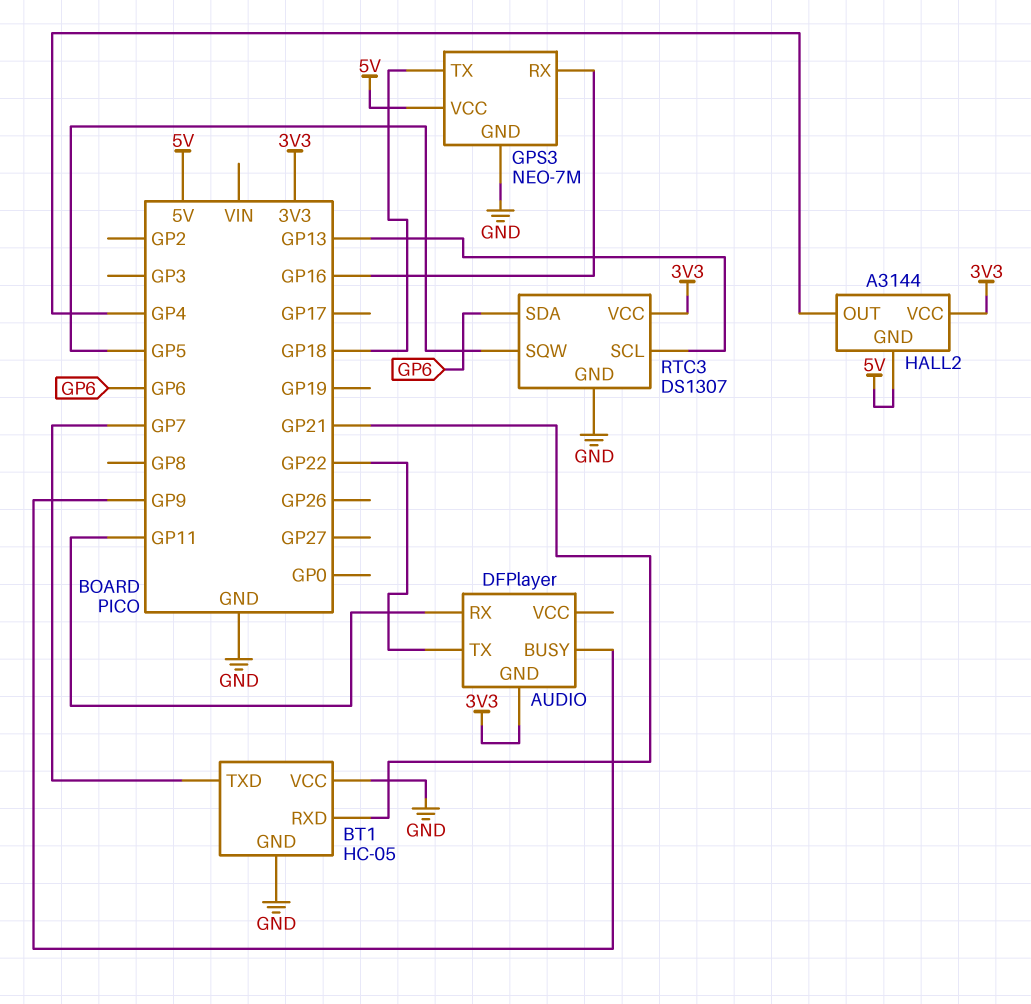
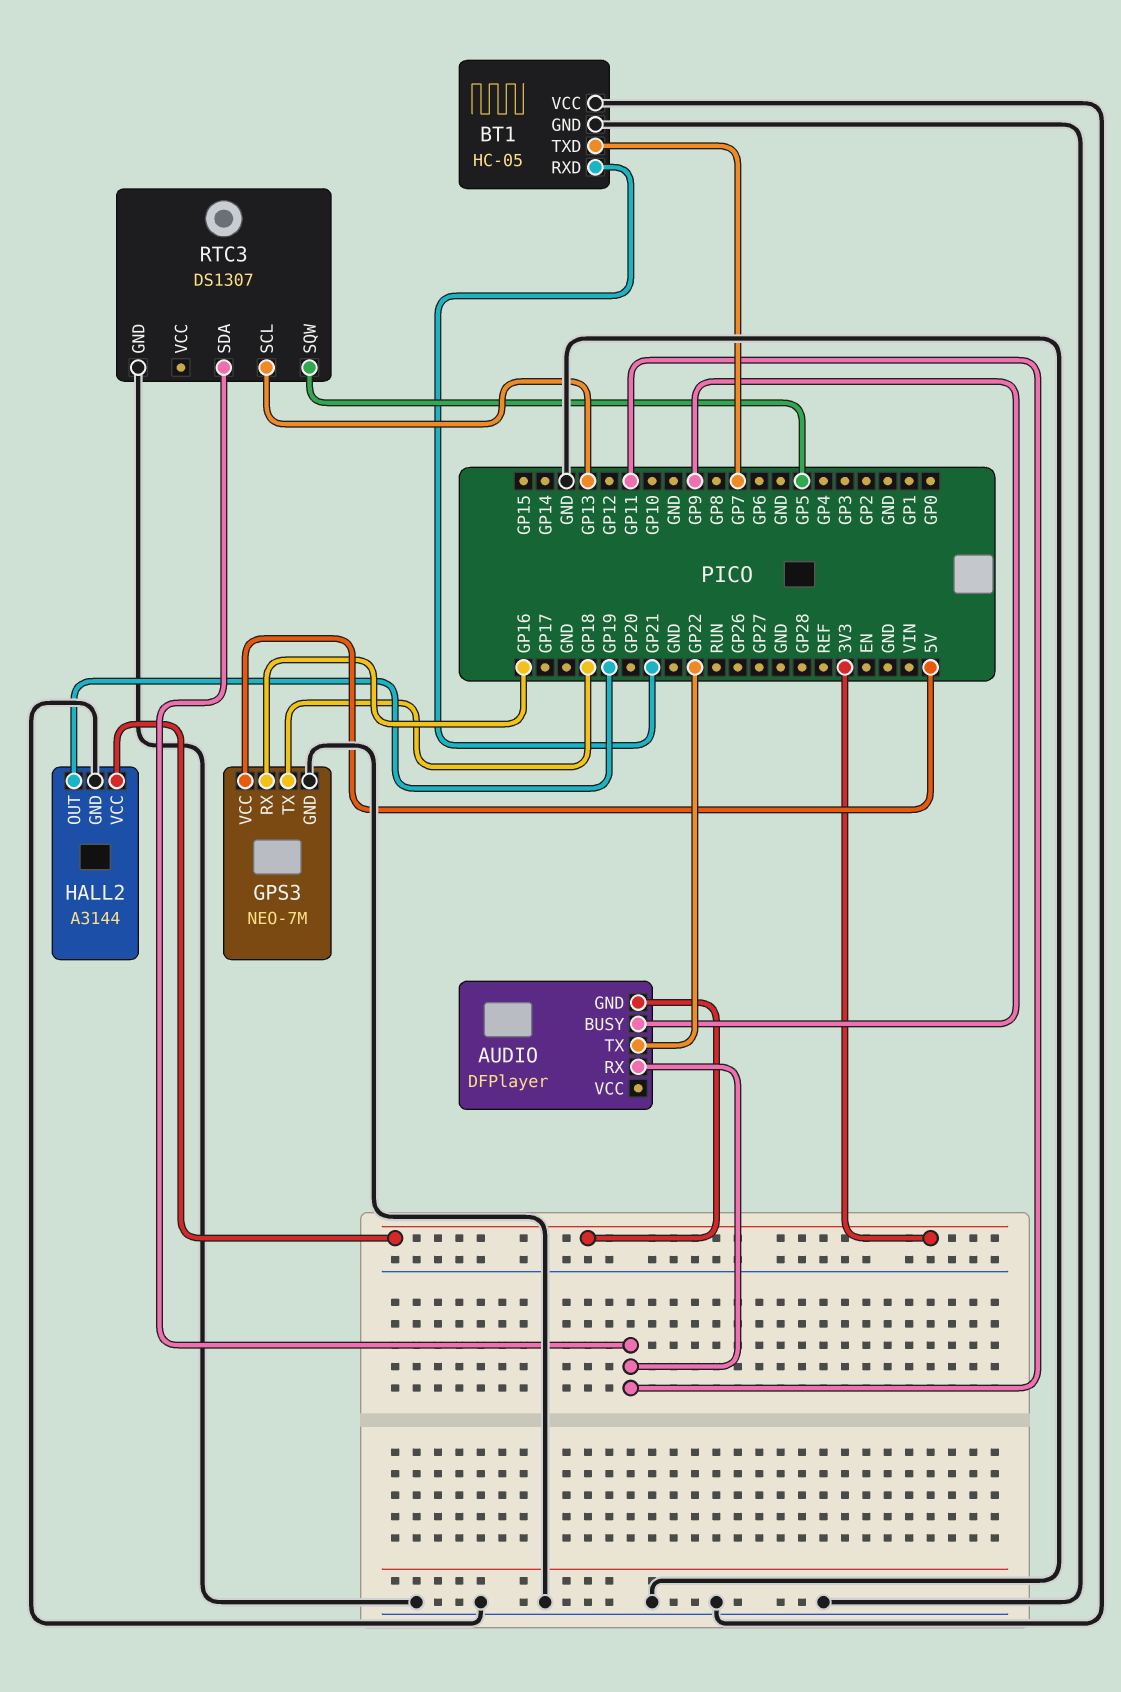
HALL2 pin GND: 5V -> GND
HALL2 pin OUT: GP4 -> GP19
RTC3 pin SDA: GP6 -> GP11
RTC3 pin VCC: 3V3 -> none

